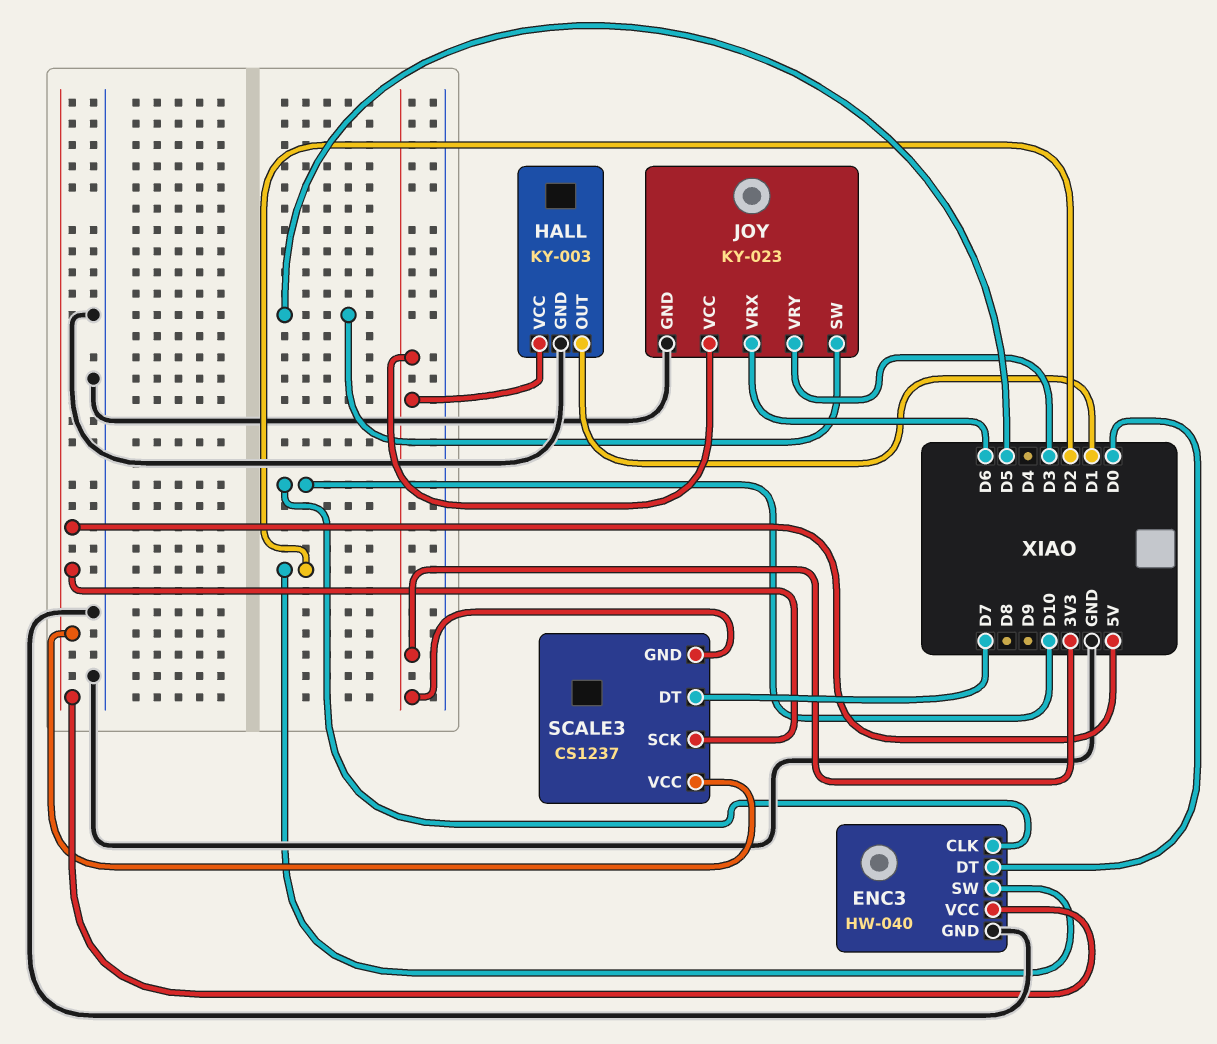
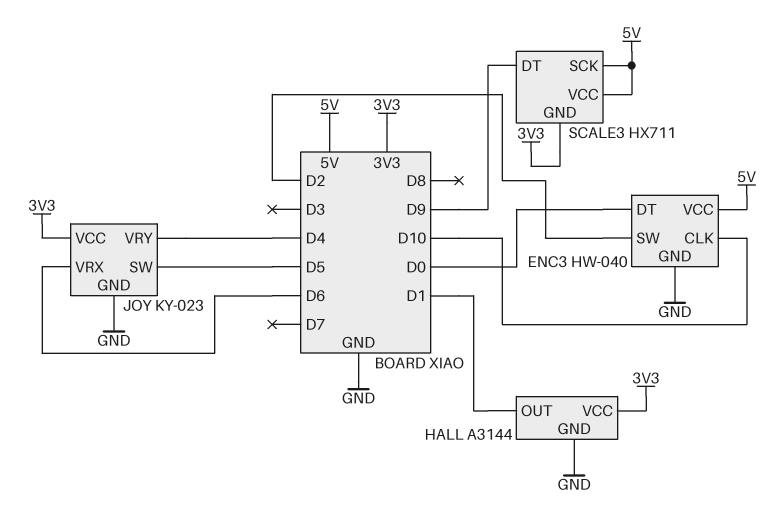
HALL: KY-003 -> A3144
JOY pin VRY: D3 -> D4
SCALE3: CS1237 -> HX711
SCALE3 pin DT: D7 -> D9

